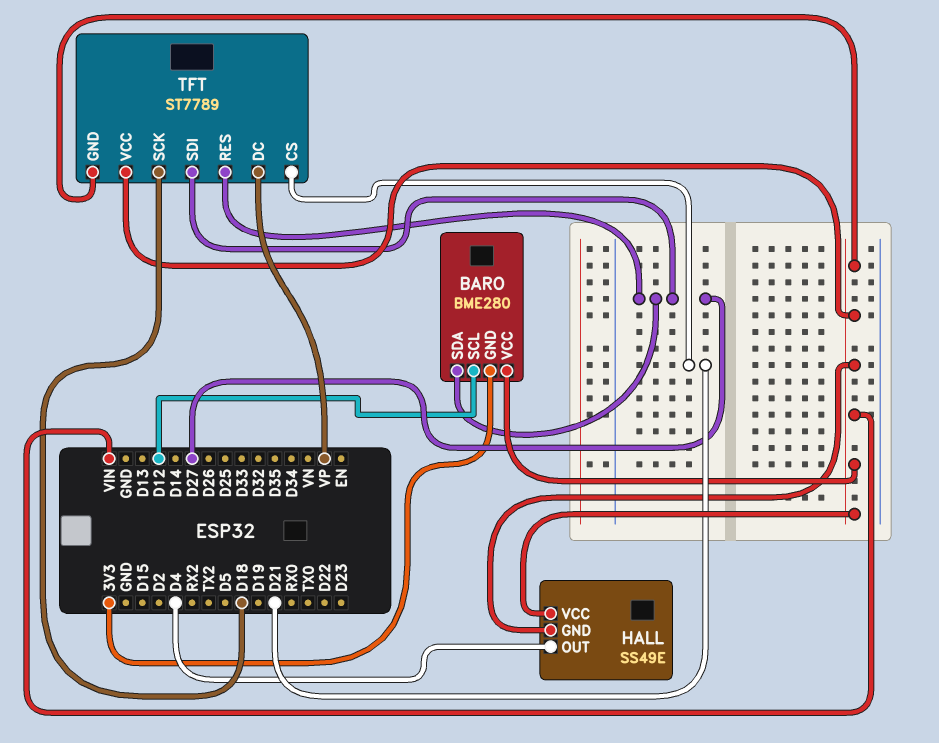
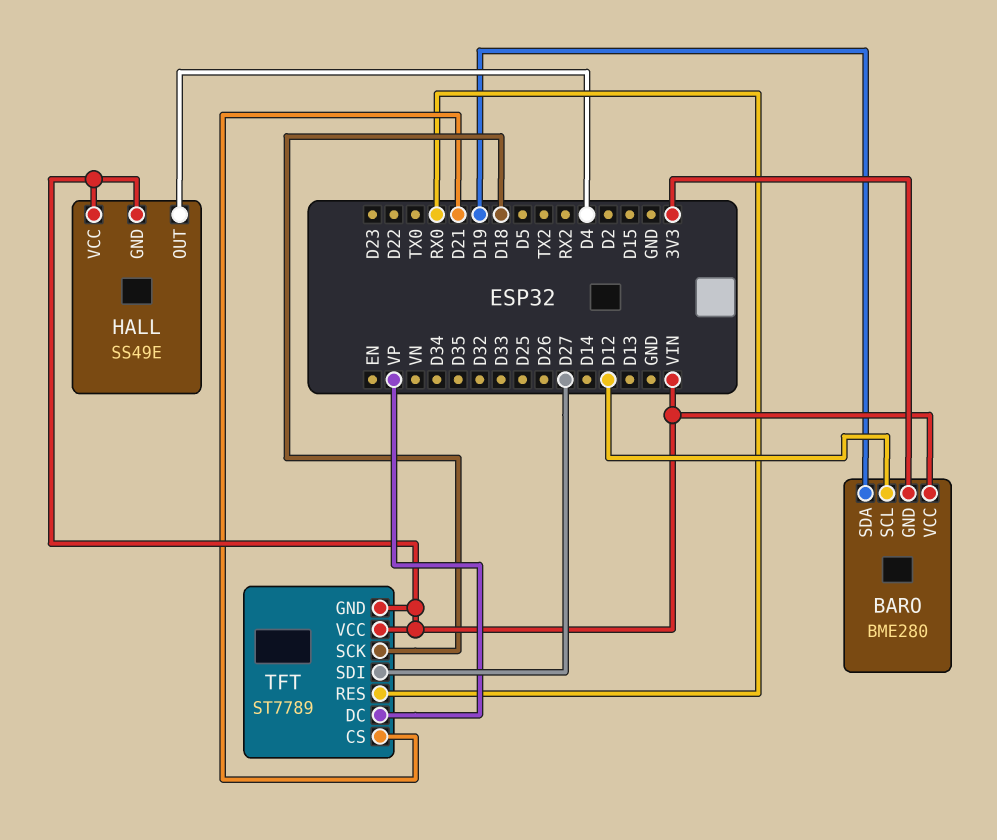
BARO pin SDA: D27 -> D19
TFT pin RES: D27 -> RX0

